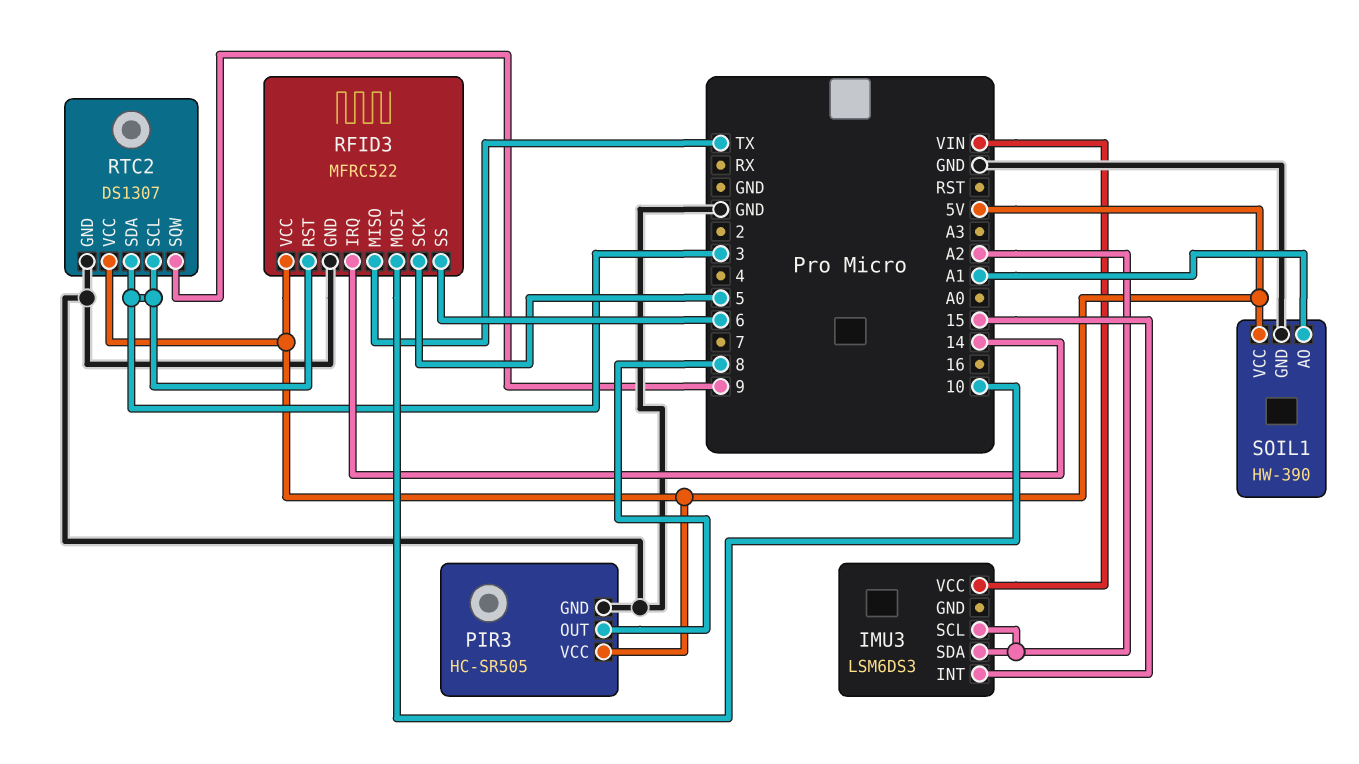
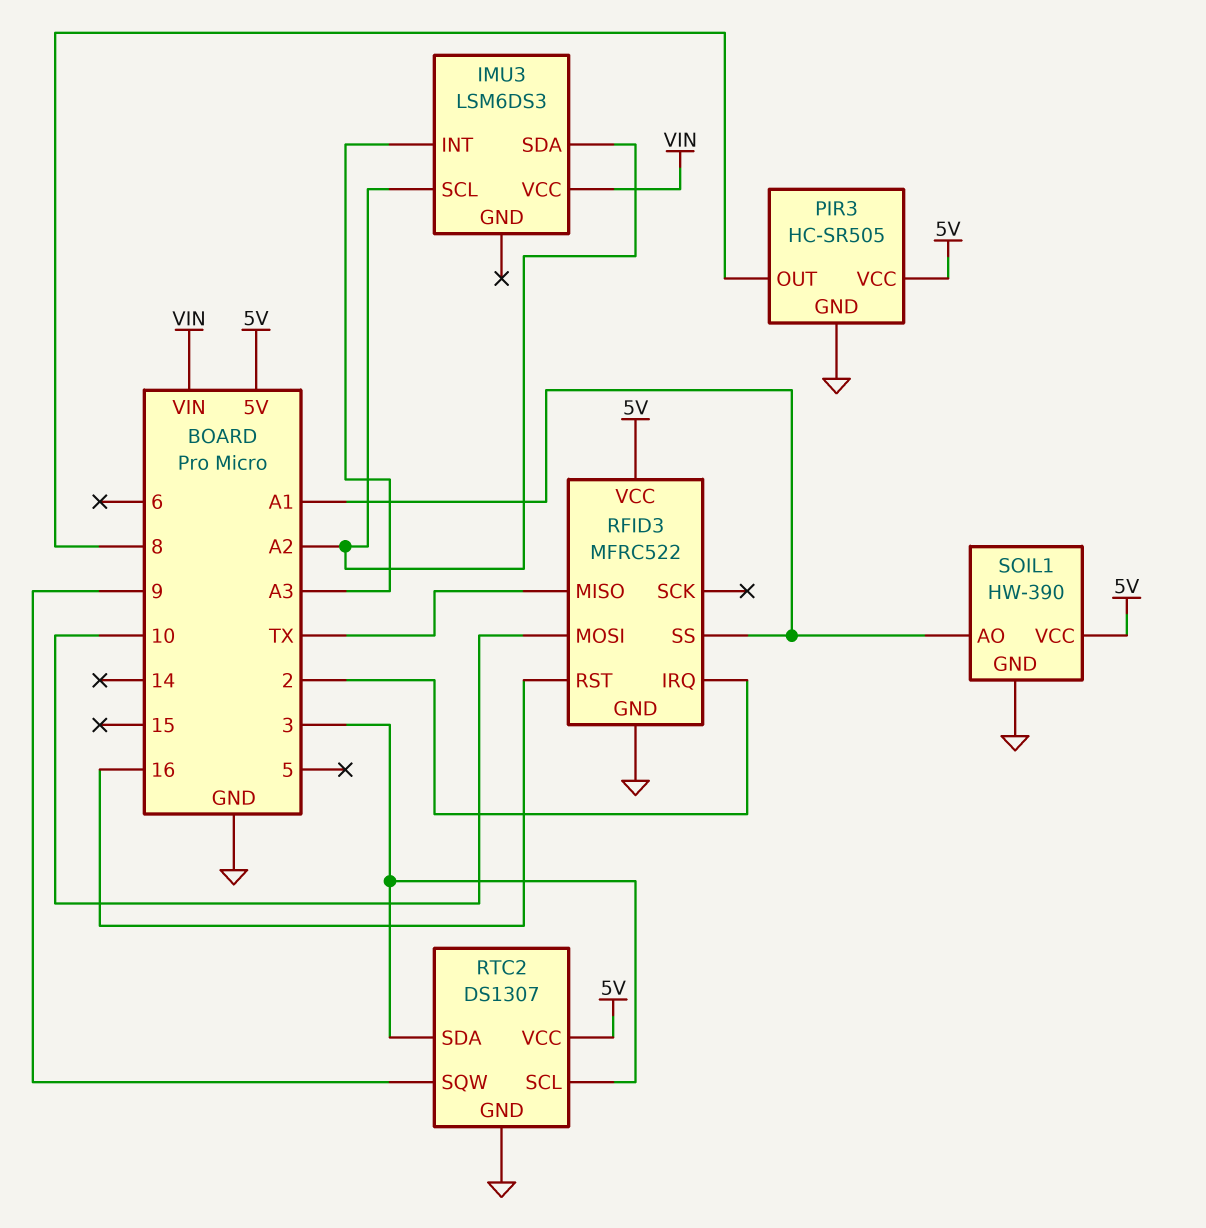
IMU3 pin INT: 15 -> A3
RFID3 pin IRQ: 14 -> 2
RFID3 pin RST: 3 -> 16
RFID3 pin SCK: 5 -> none
RFID3 pin SS: 6 -> A1

